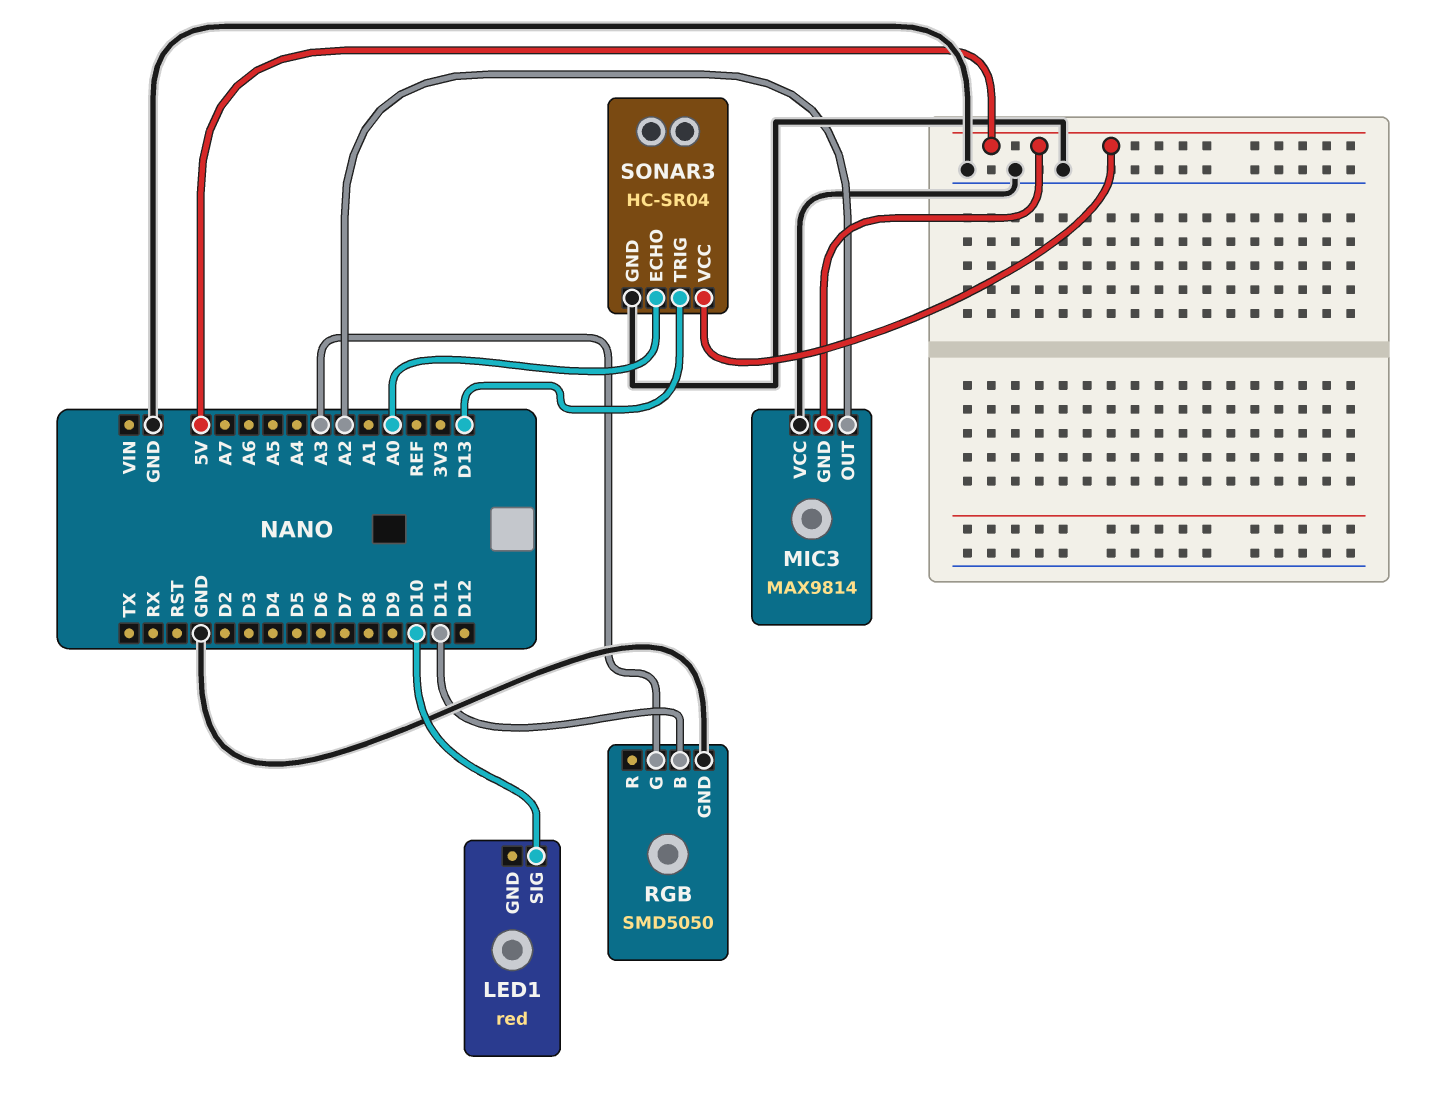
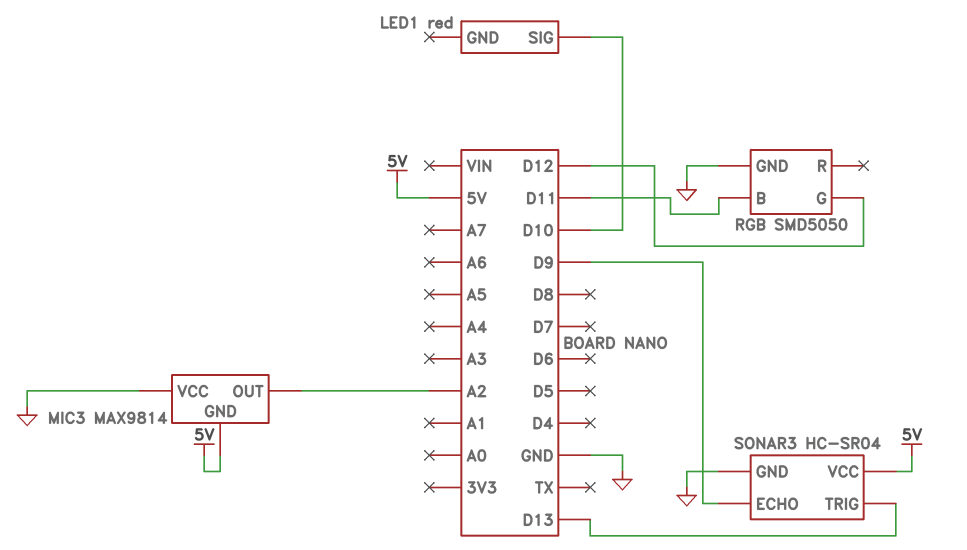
RGB pin G: A3 -> D12
SONAR3 pin ECHO: A0 -> D9

